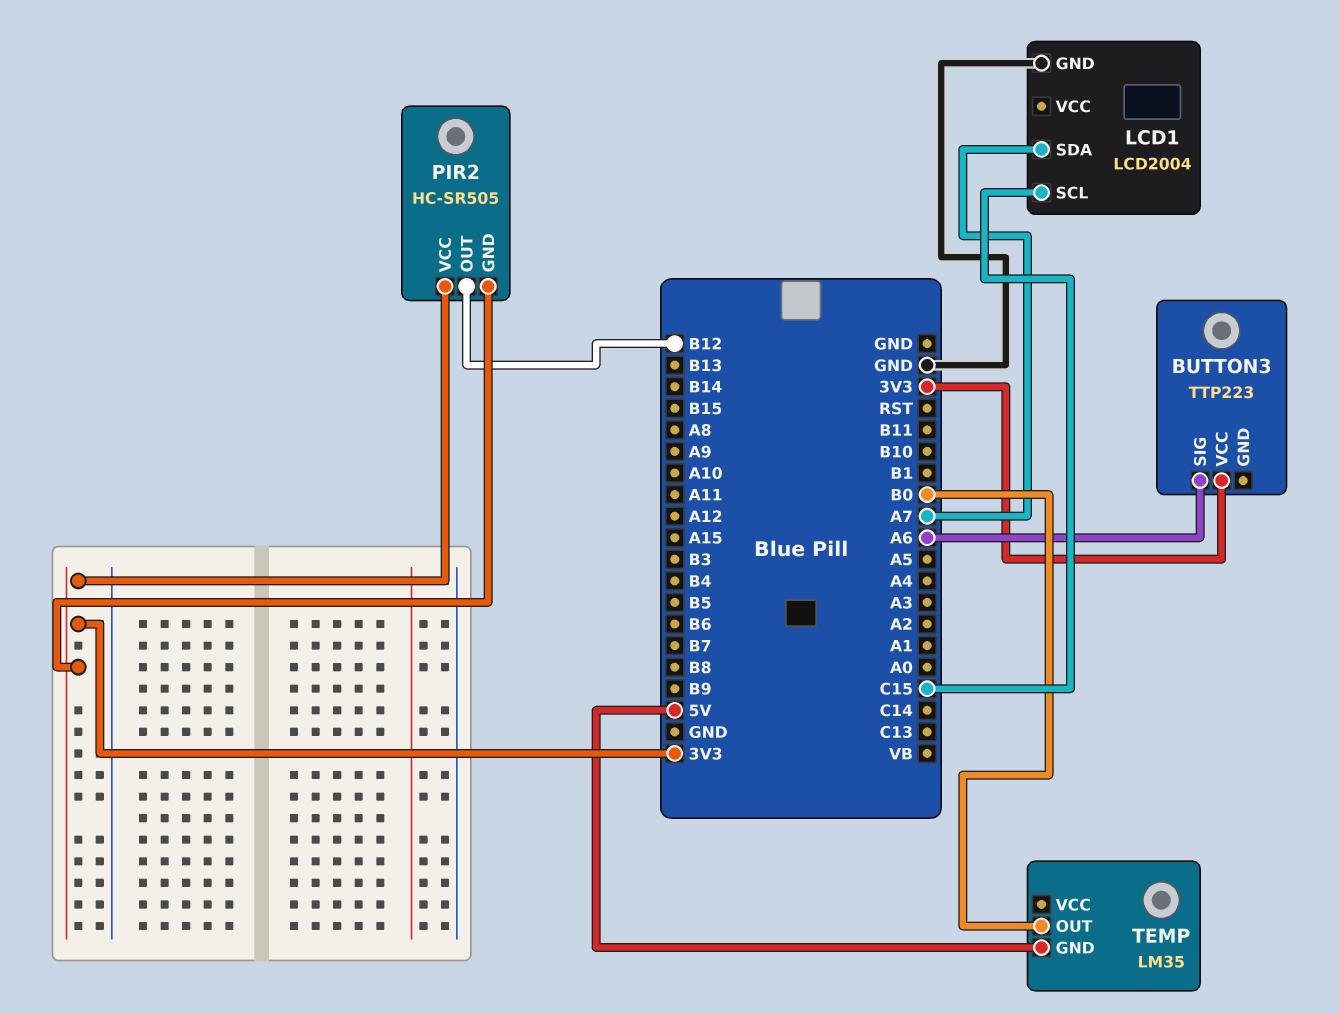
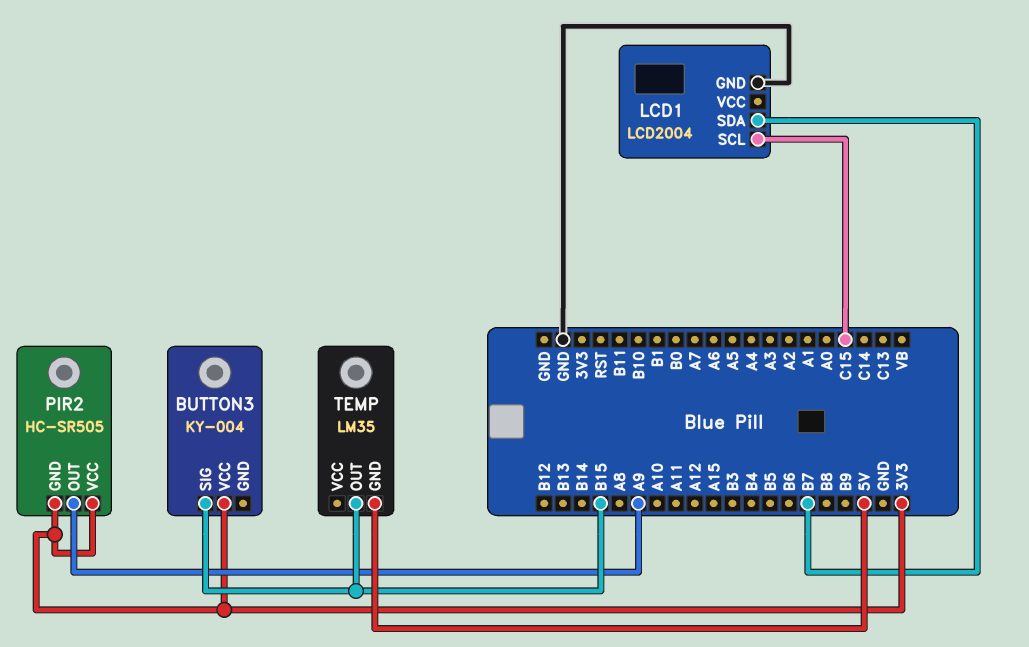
BUTTON3: TTP223 -> KY-004
BUTTON3 pin SIG: A6 -> B15
LCD1 pin SDA: A7 -> B7
PIR2 pin OUT: B12 -> A9
TEMP pin OUT: B0 -> B15

